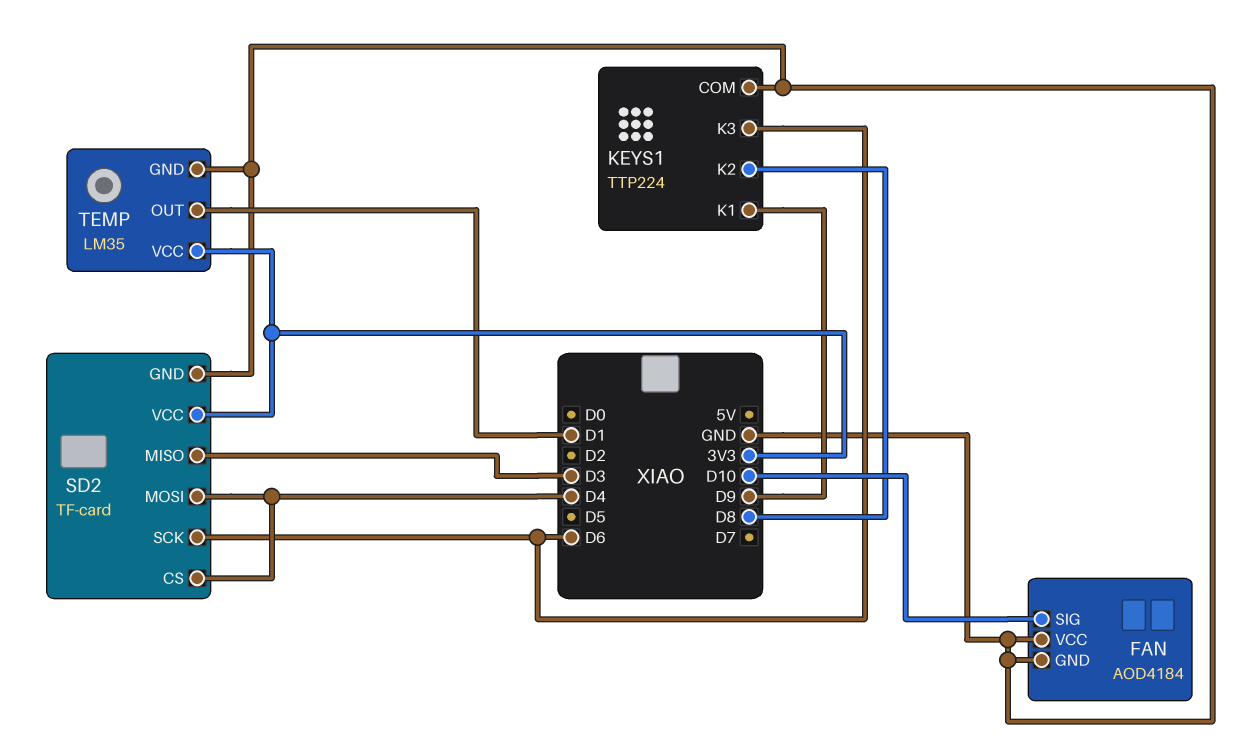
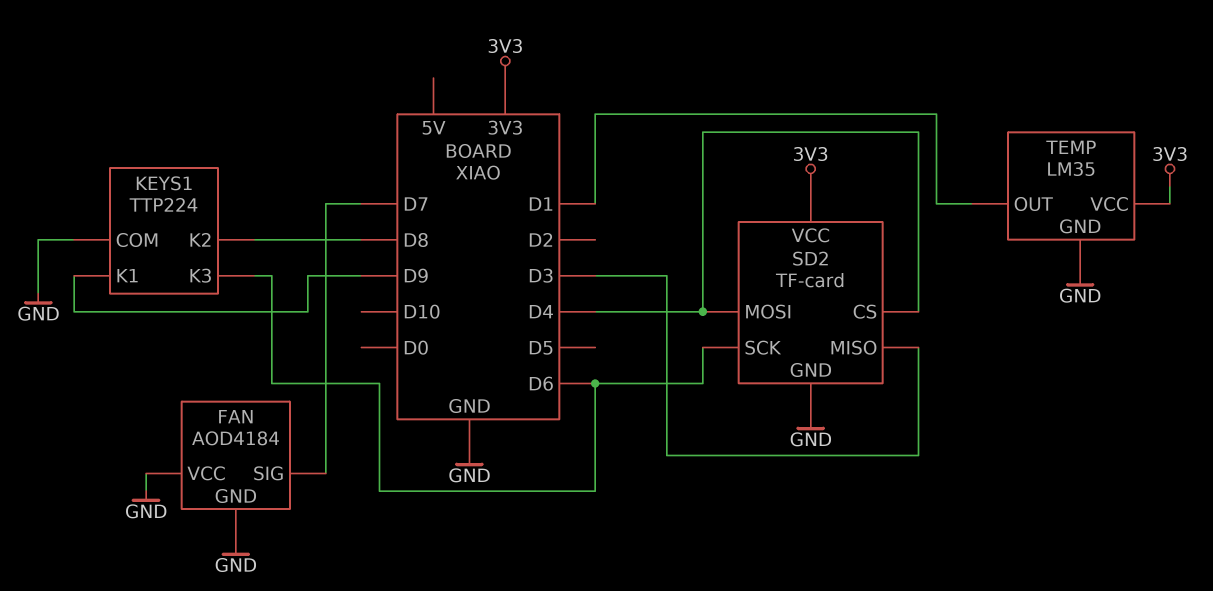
FAN pin SIG: D10 -> D7

